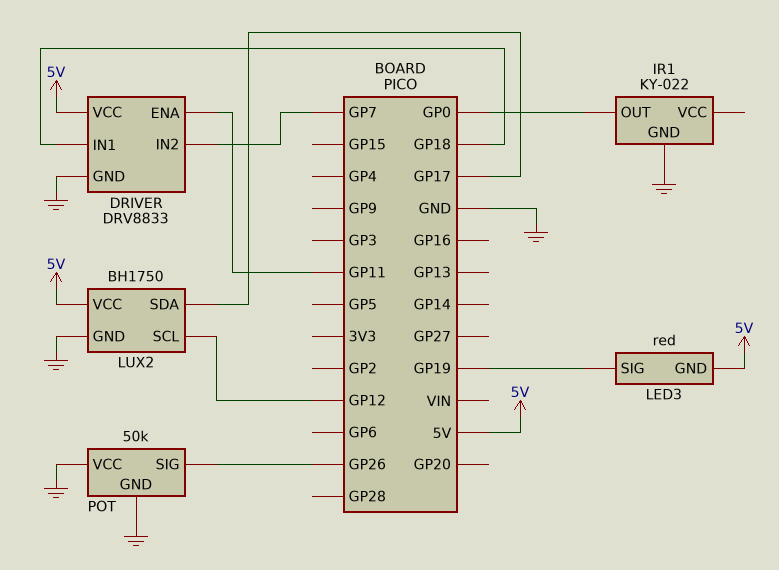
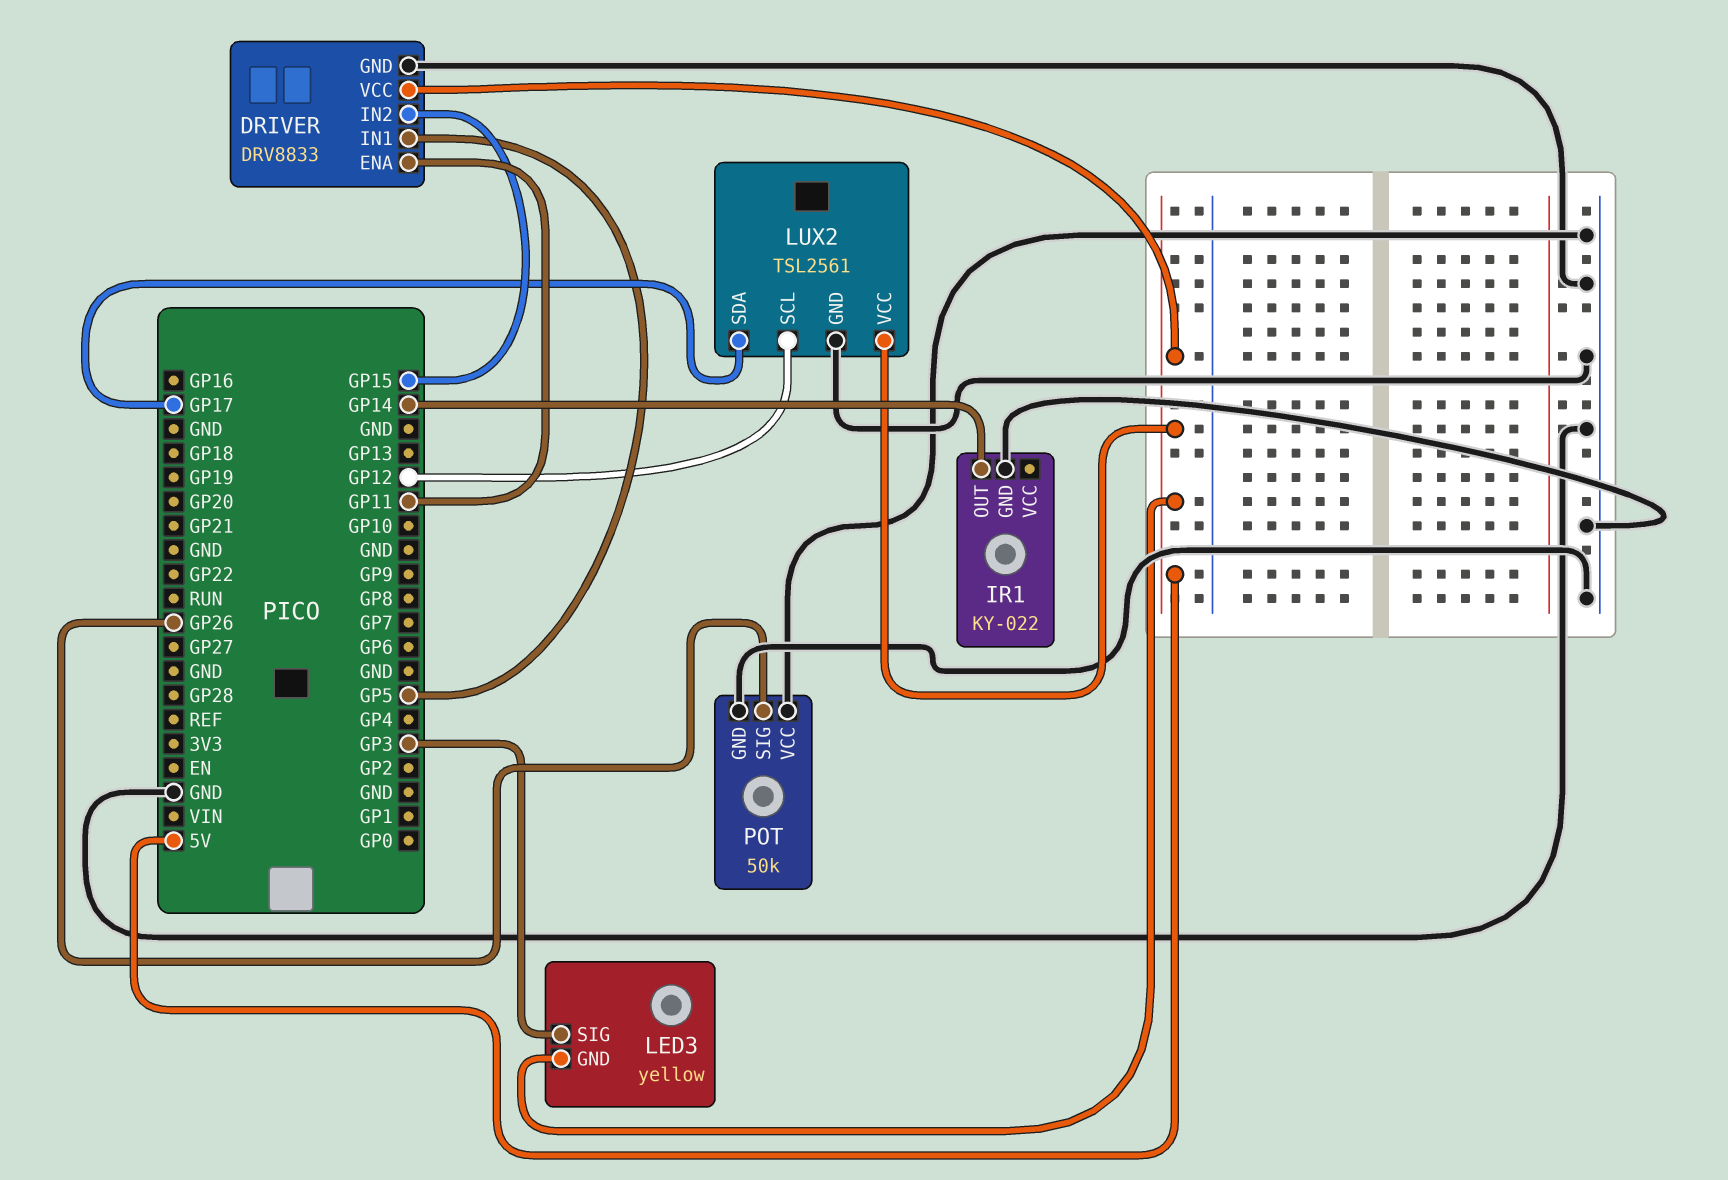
DRIVER pin IN1: GP18 -> GP5
DRIVER pin IN2: GP7 -> GP15
IR1 pin OUT: GP0 -> GP14
LED3: red -> yellow
LED3 pin SIG: GP19 -> GP3
LUX2: BH1750 -> TSL2561

